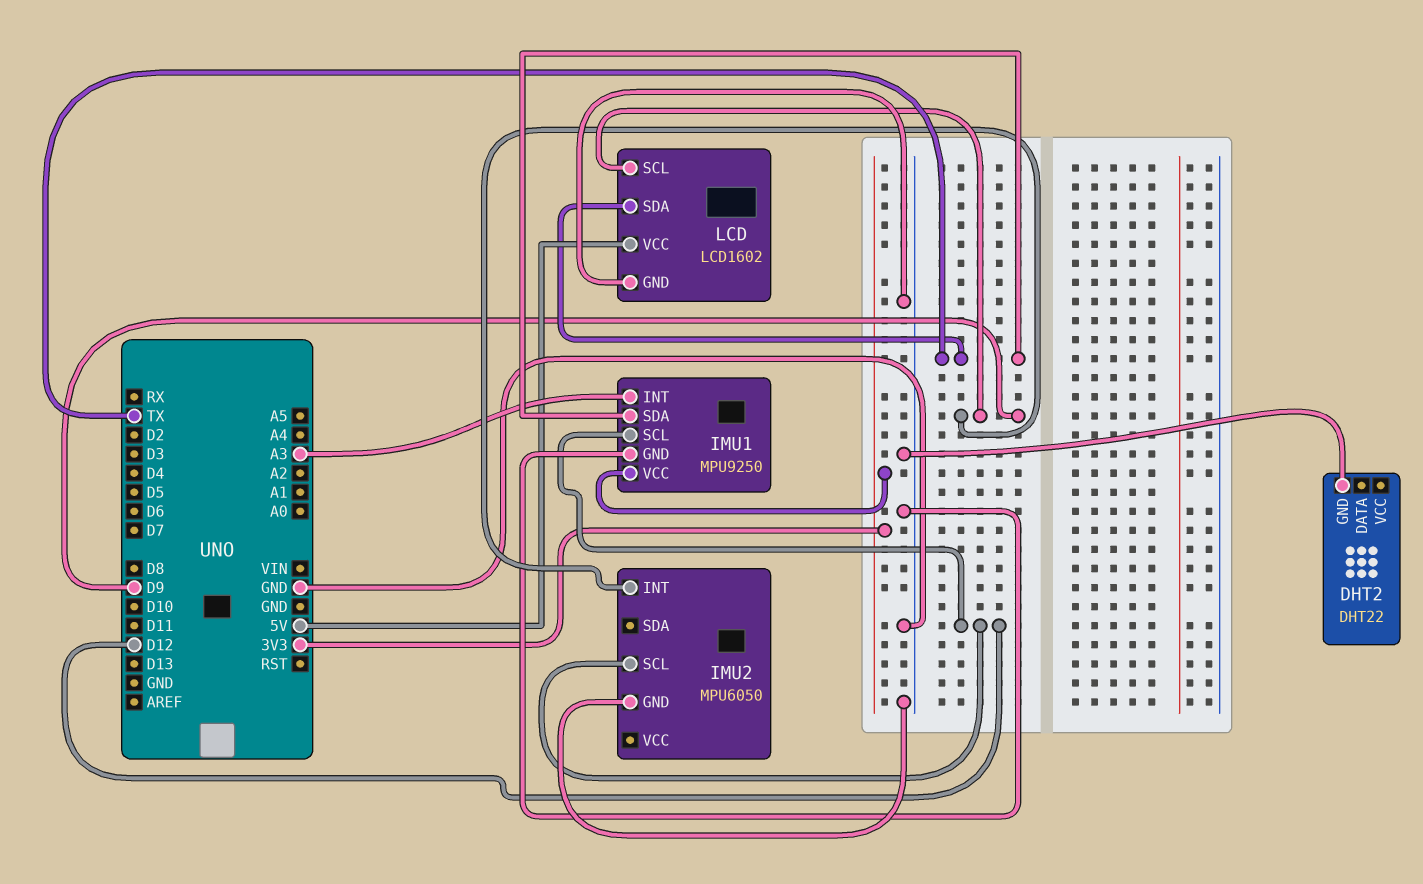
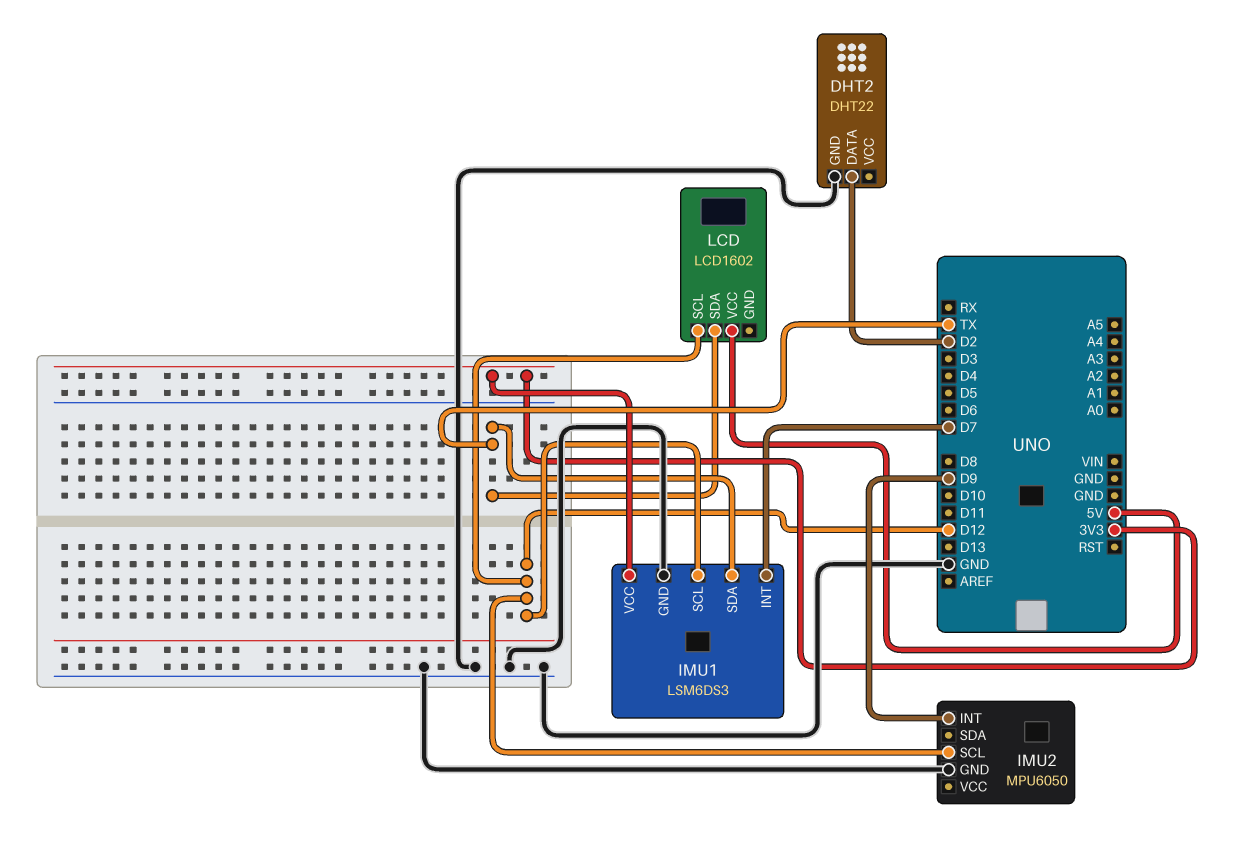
DHT2 pin DATA: none -> D2
IMU1: MPU9250 -> LSM6DS3
IMU1 pin INT: A3 -> D7
LCD pin GND: GND -> none
LCD pin SCL: D9 -> D12

